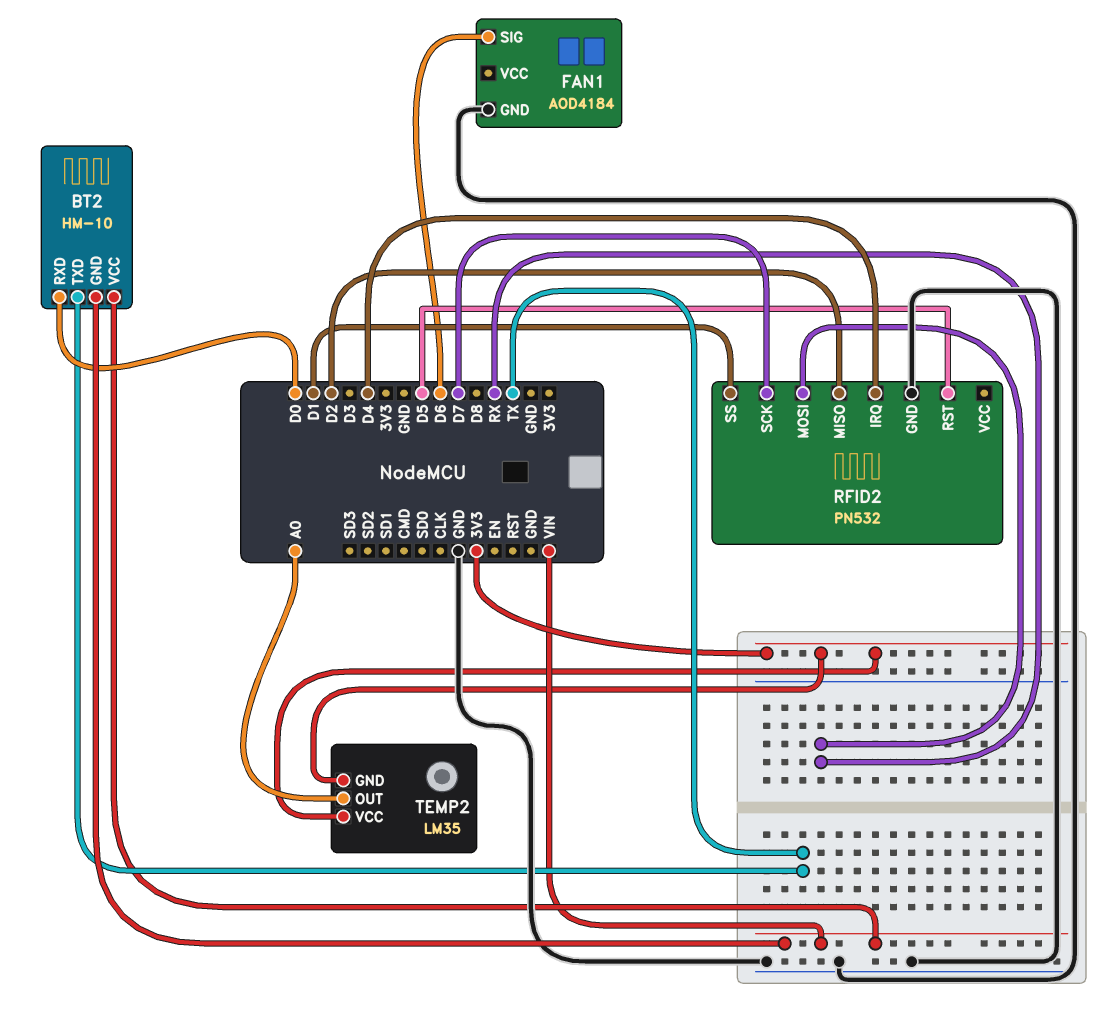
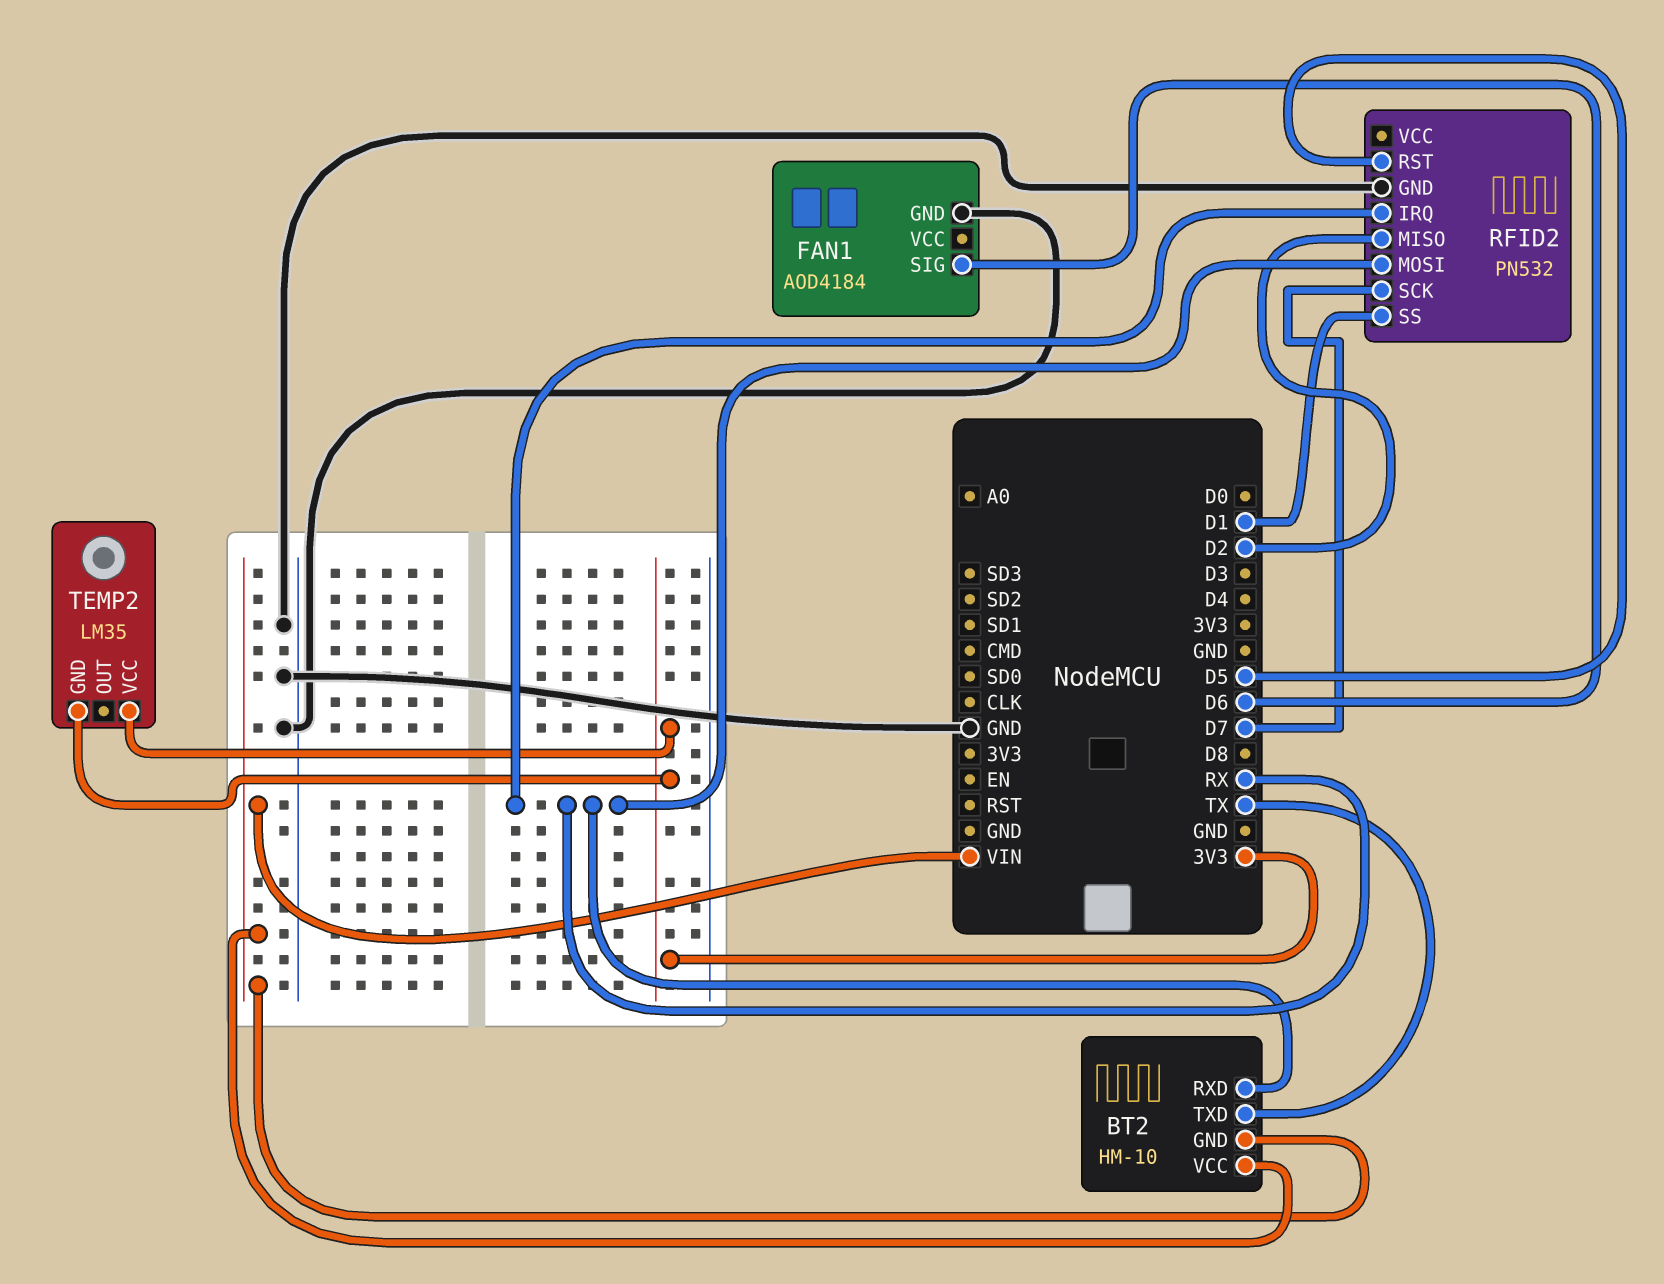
BT2 pin RXD: D0 -> RX
RFID2 pin IRQ: D4 -> RX
TEMP2 pin OUT: A0 -> none

